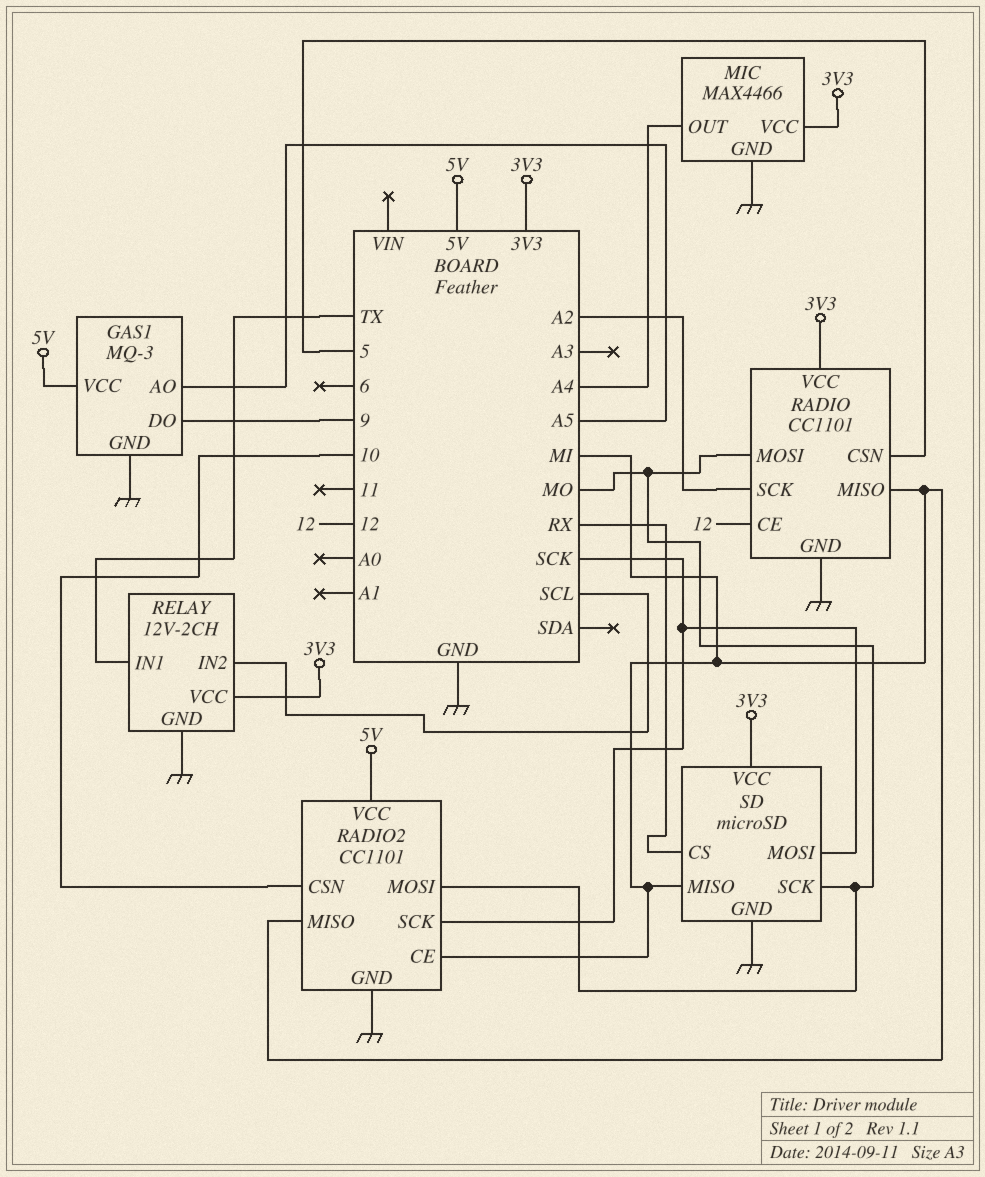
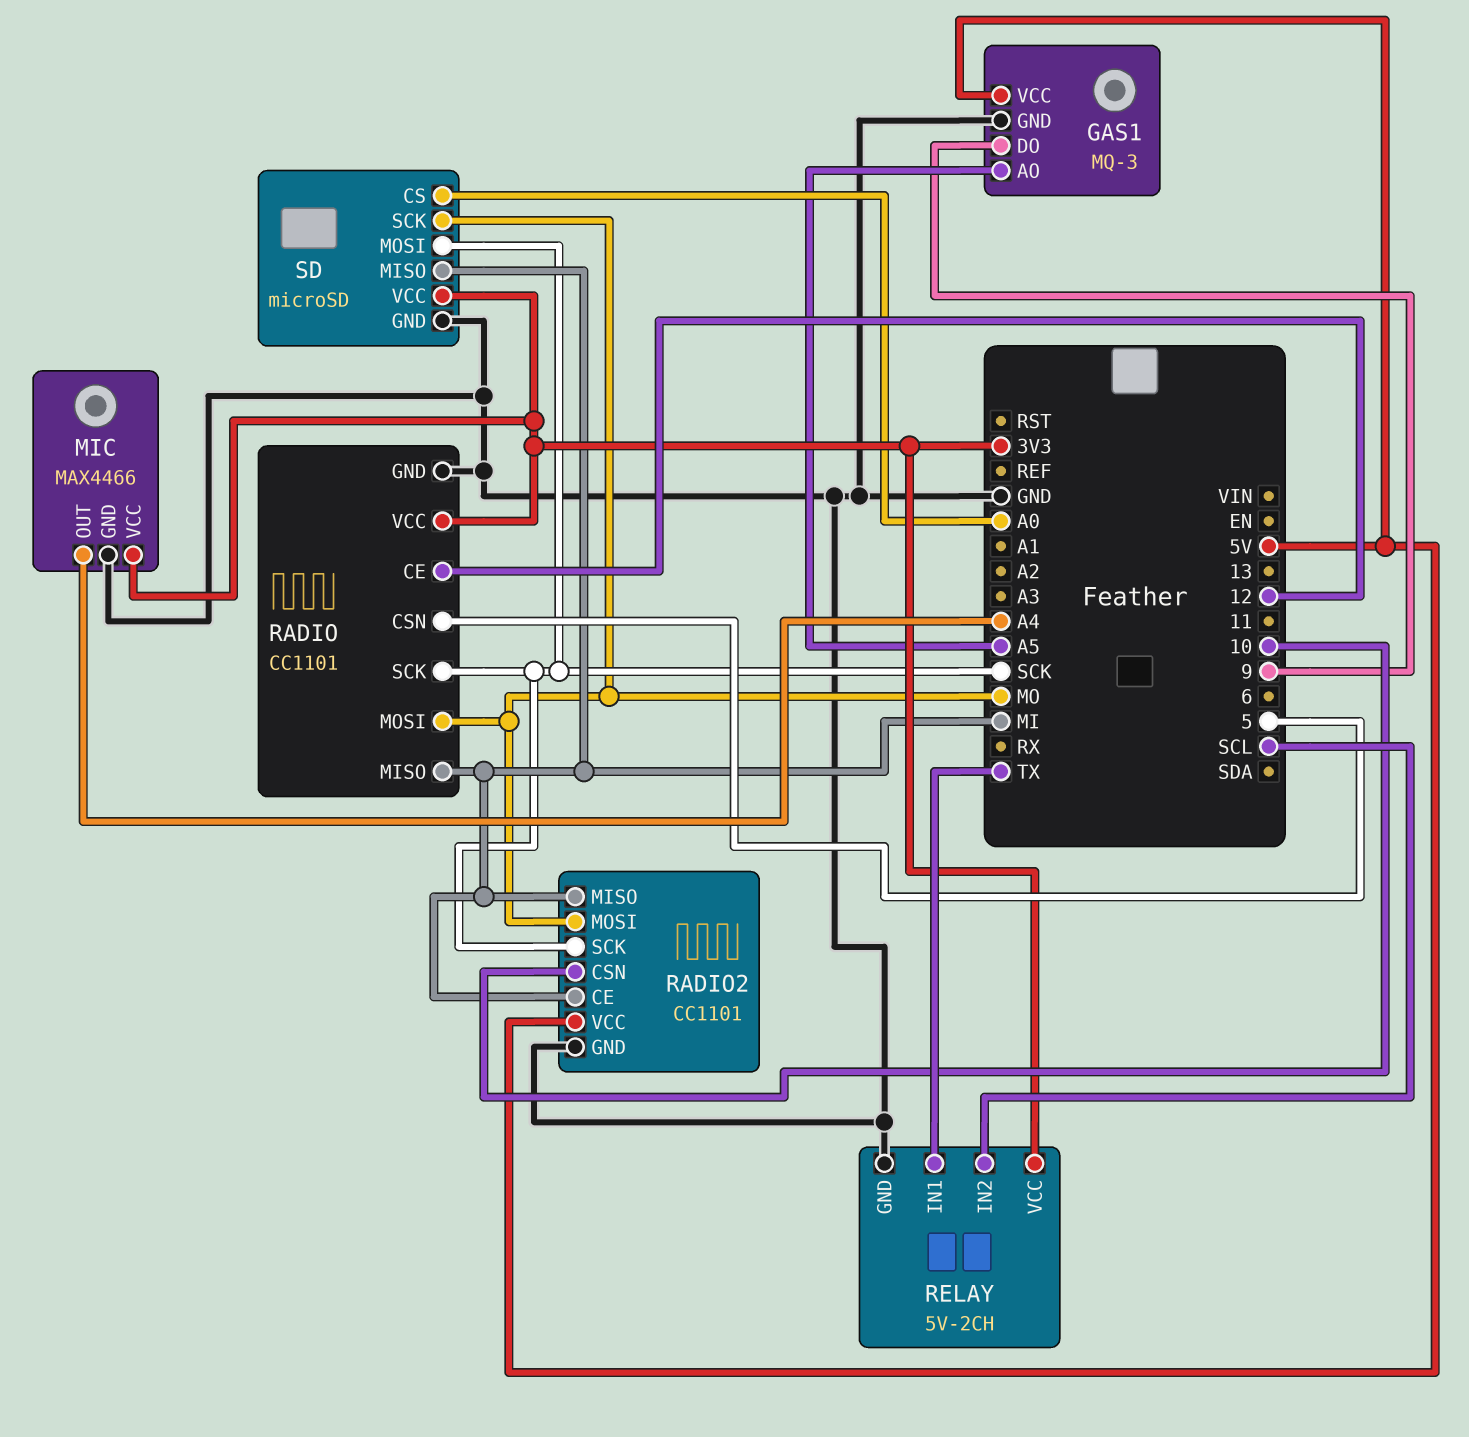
RADIO pin SCK: A2 -> SCK
RELAY: 12V-2CH -> 5V-2CH
SD pin CS: RX -> A0

